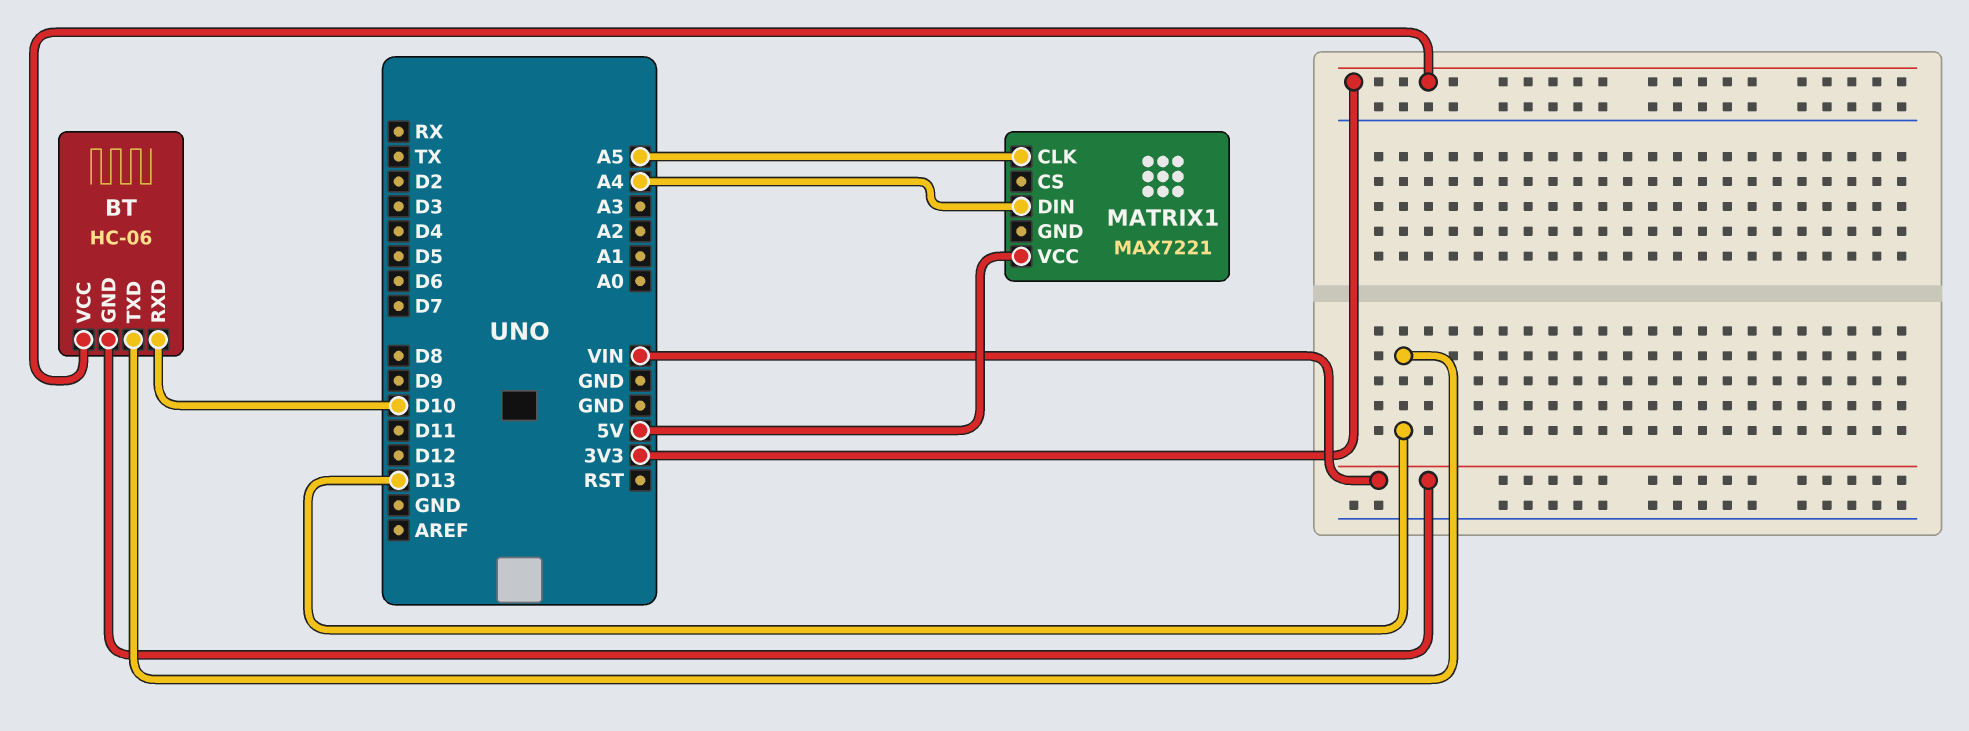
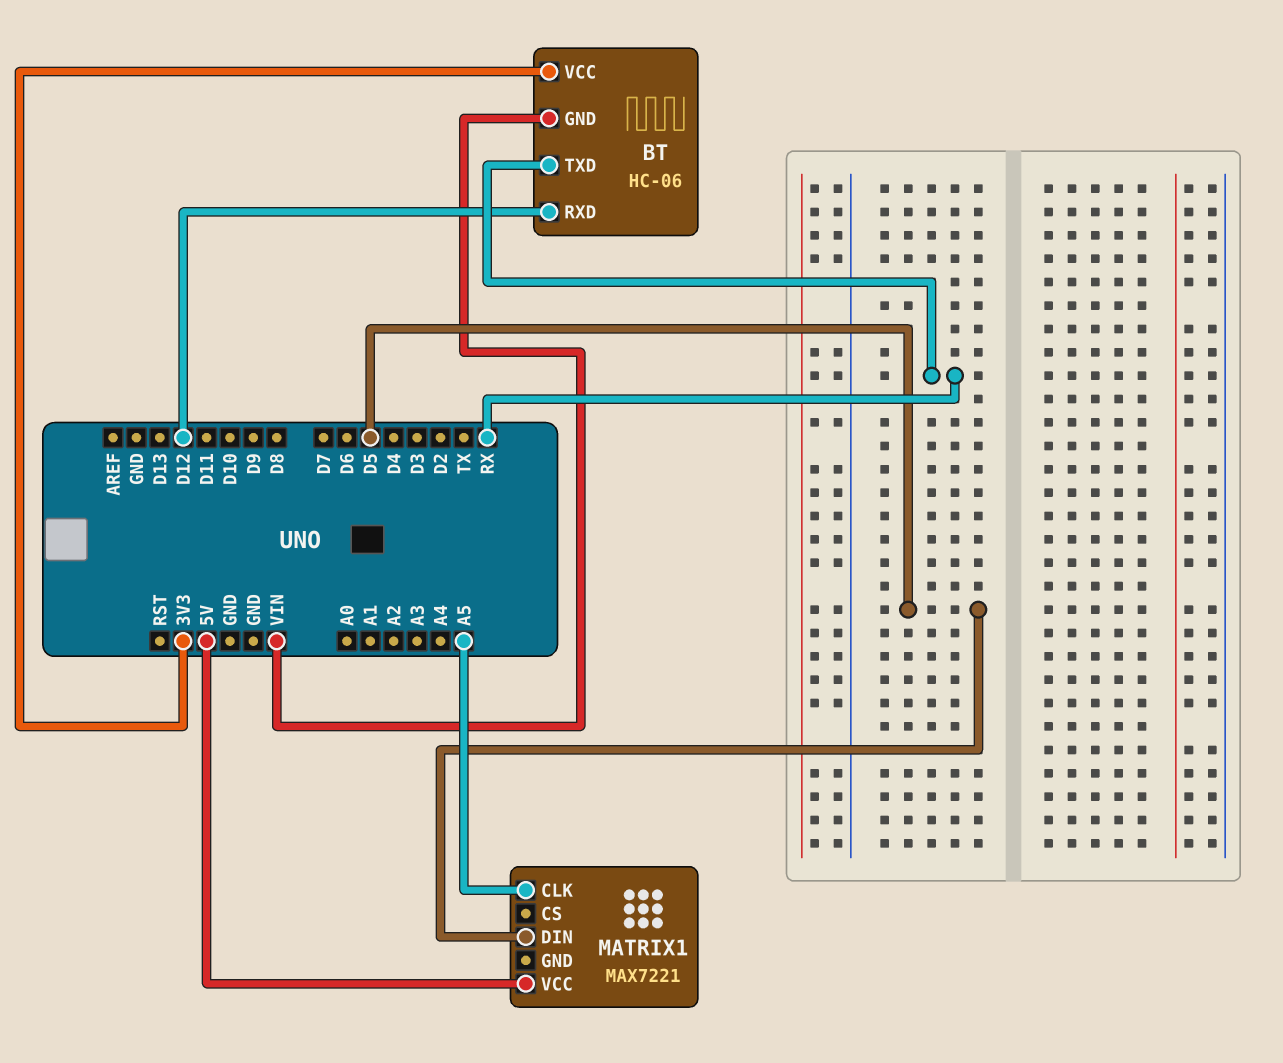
BT pin RXD: D10 -> D12
BT pin TXD: D13 -> RX
MATRIX1 pin DIN: A4 -> D5

